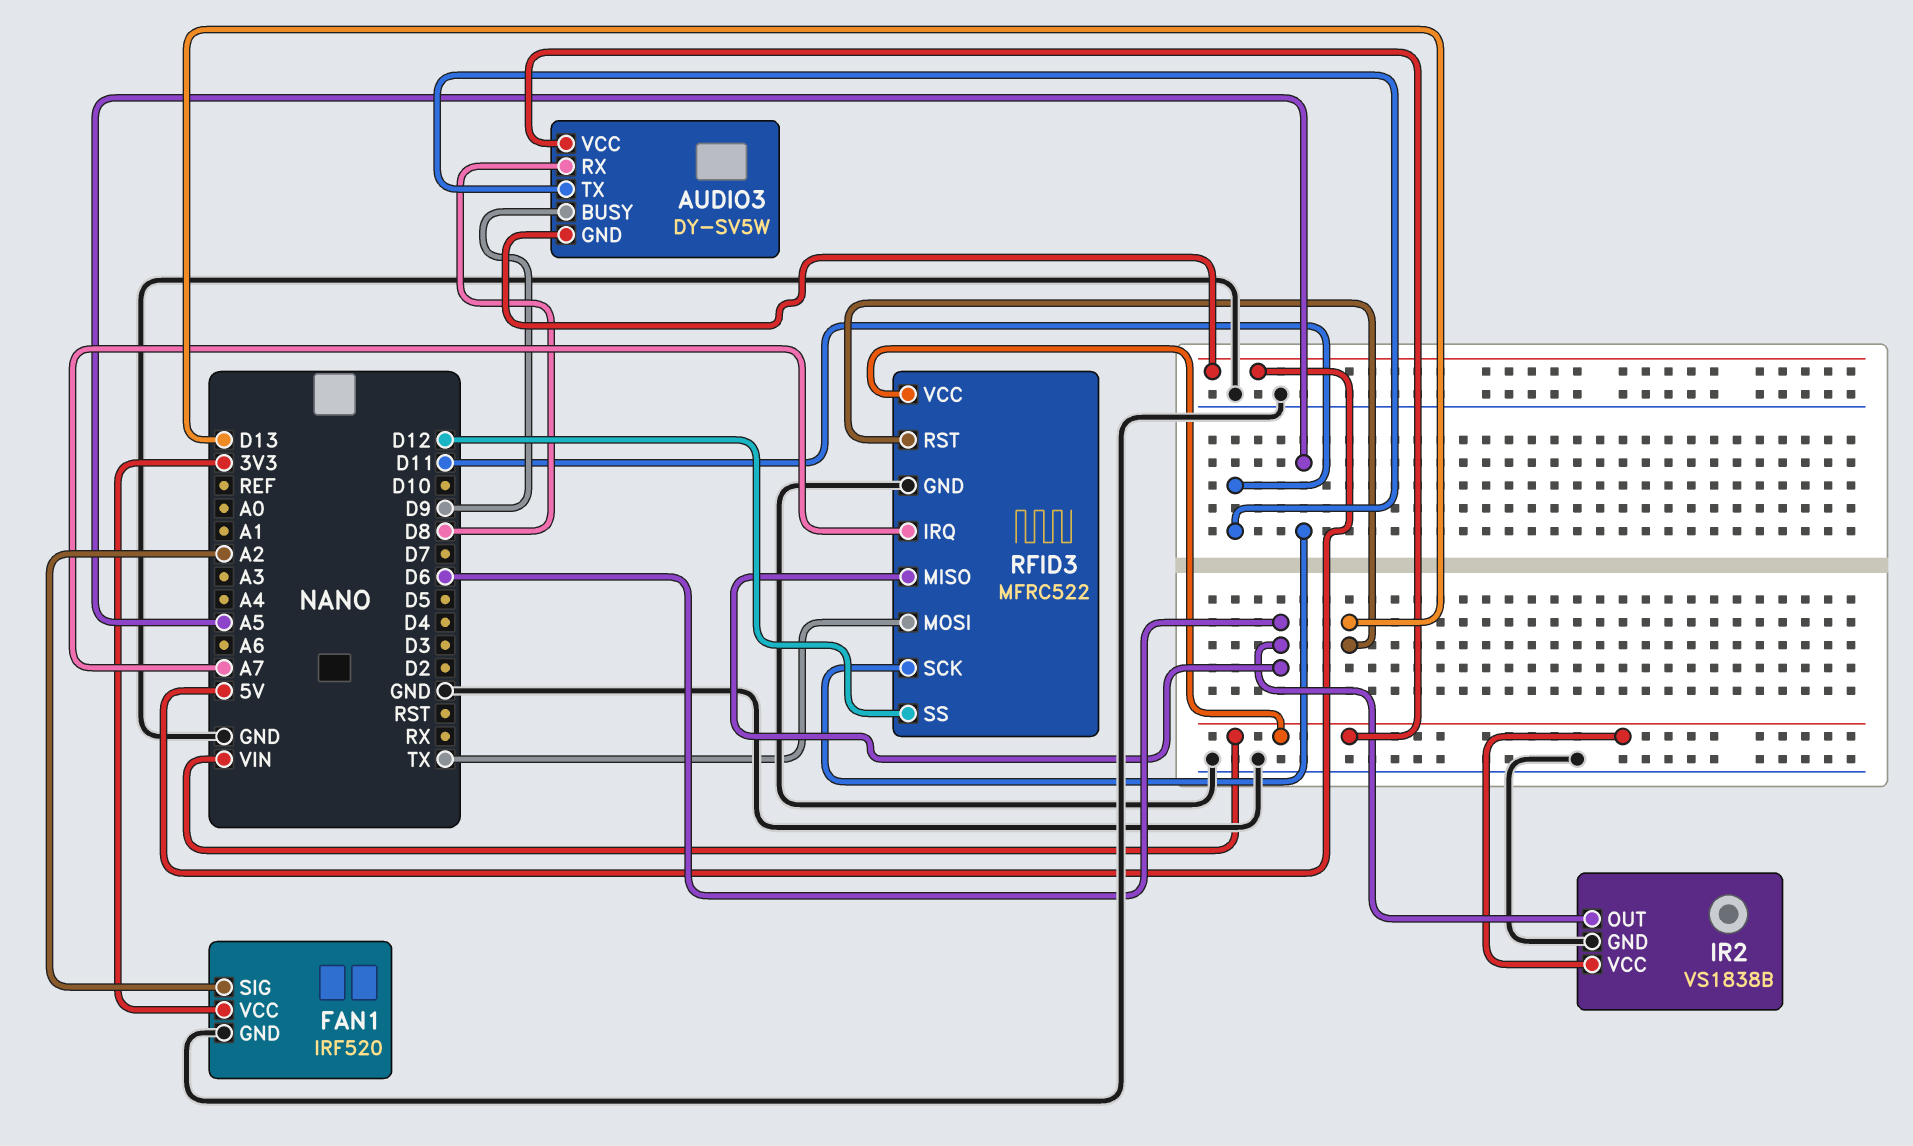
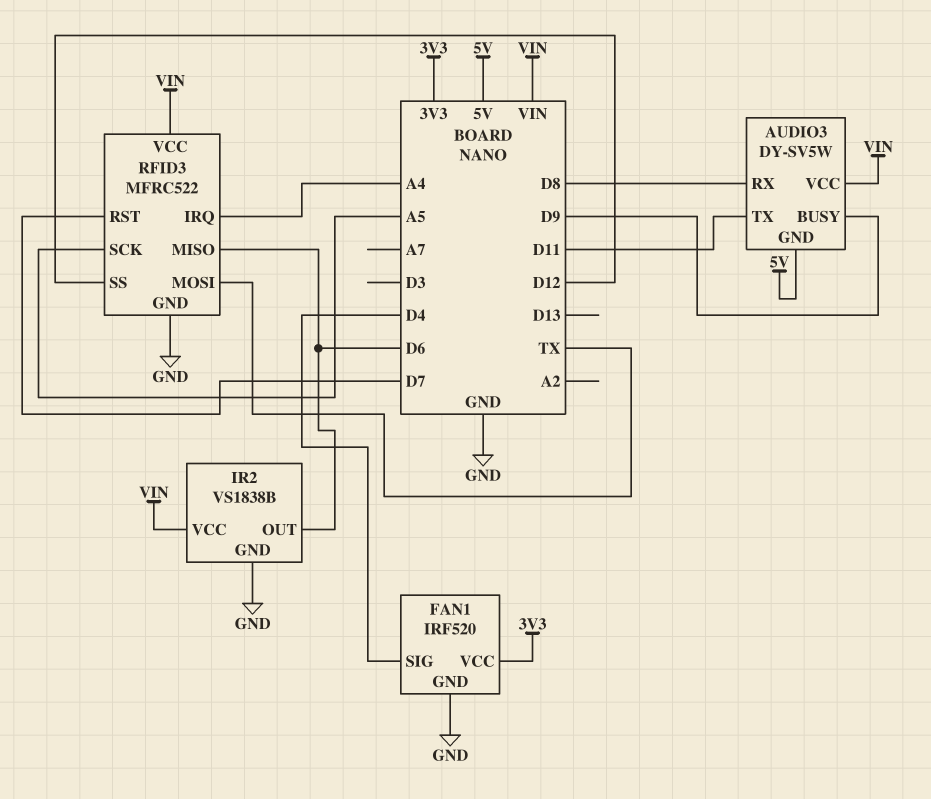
FAN1 pin SIG: A2 -> D4
RFID3 pin IRQ: A7 -> A4
RFID3 pin RST: D13 -> D7

